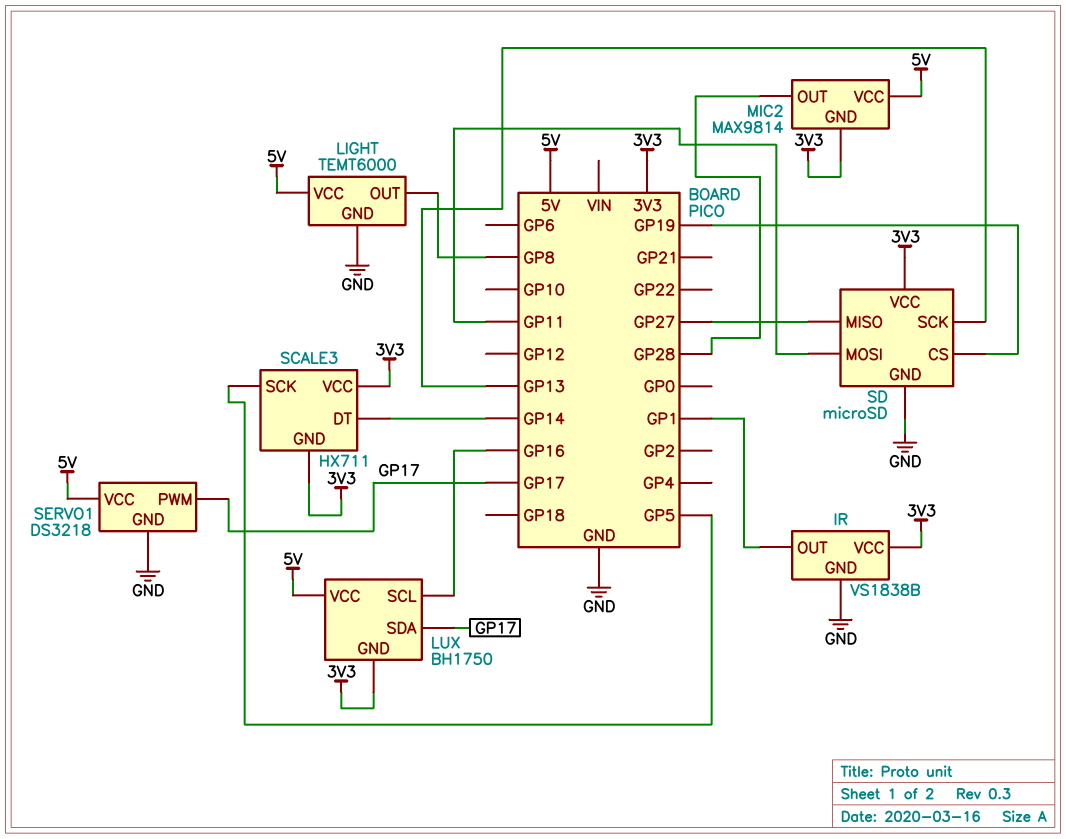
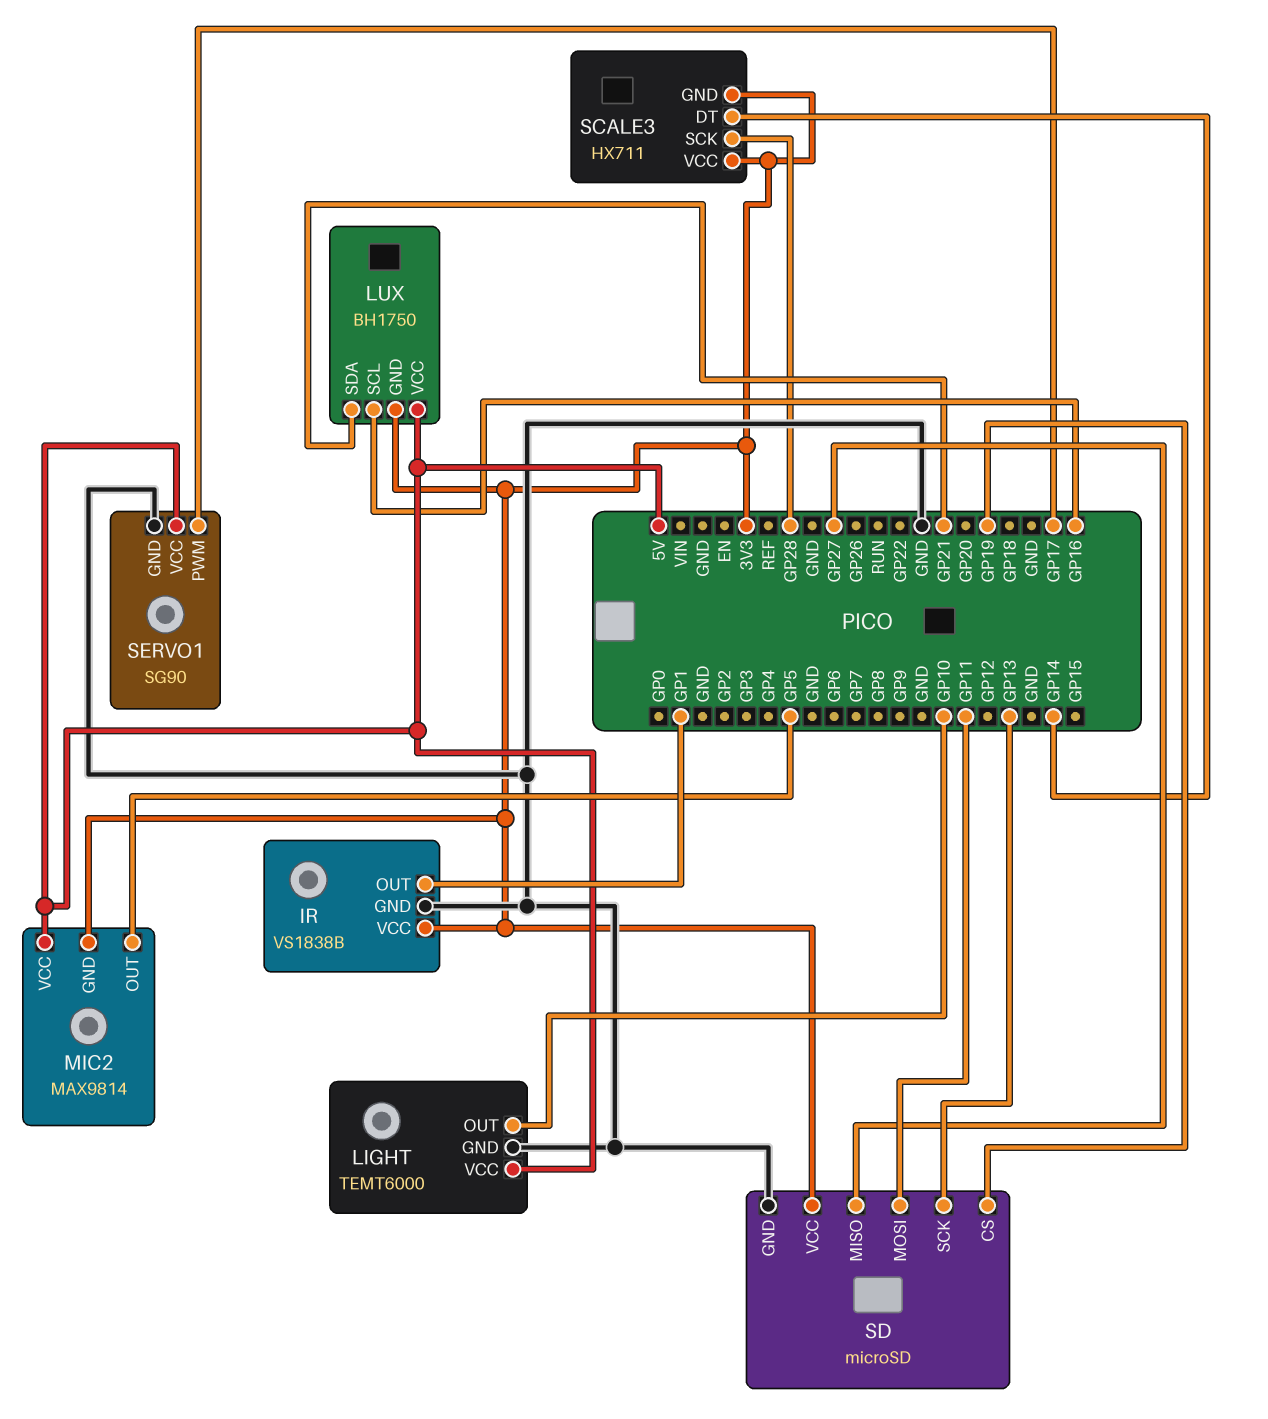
LIGHT pin OUT: GP8 -> GP10
LUX pin SDA: GP17 -> GP21
MIC2 pin OUT: GP28 -> GP5
SCALE3 pin SCK: GP5 -> GP28
SERVO1: DS3218 -> SG90

